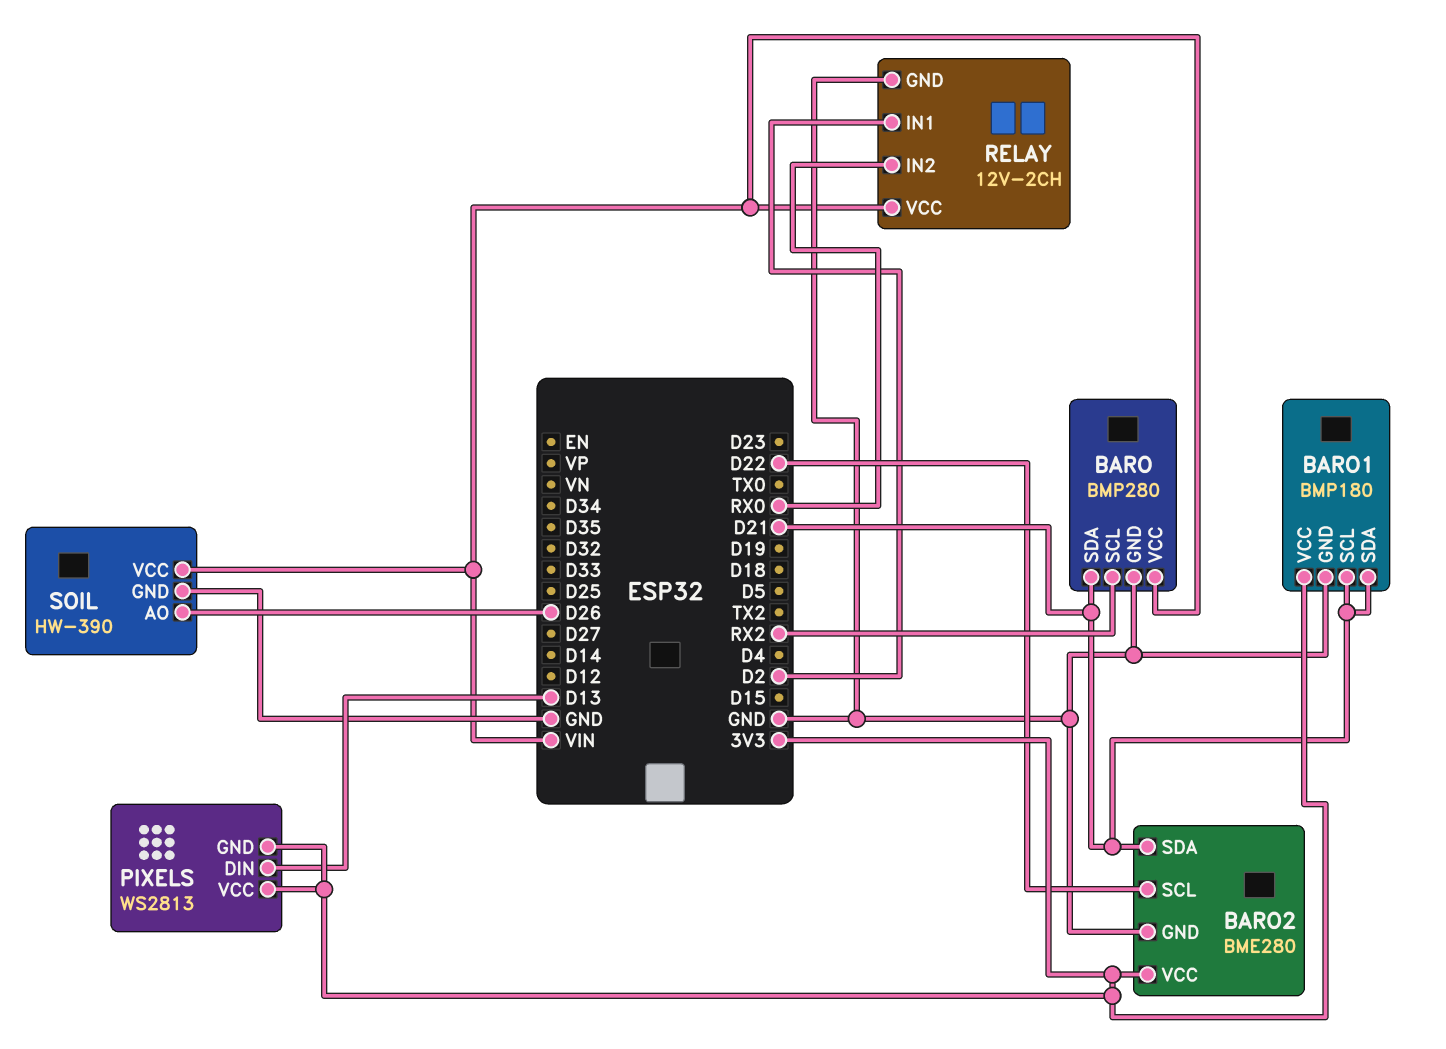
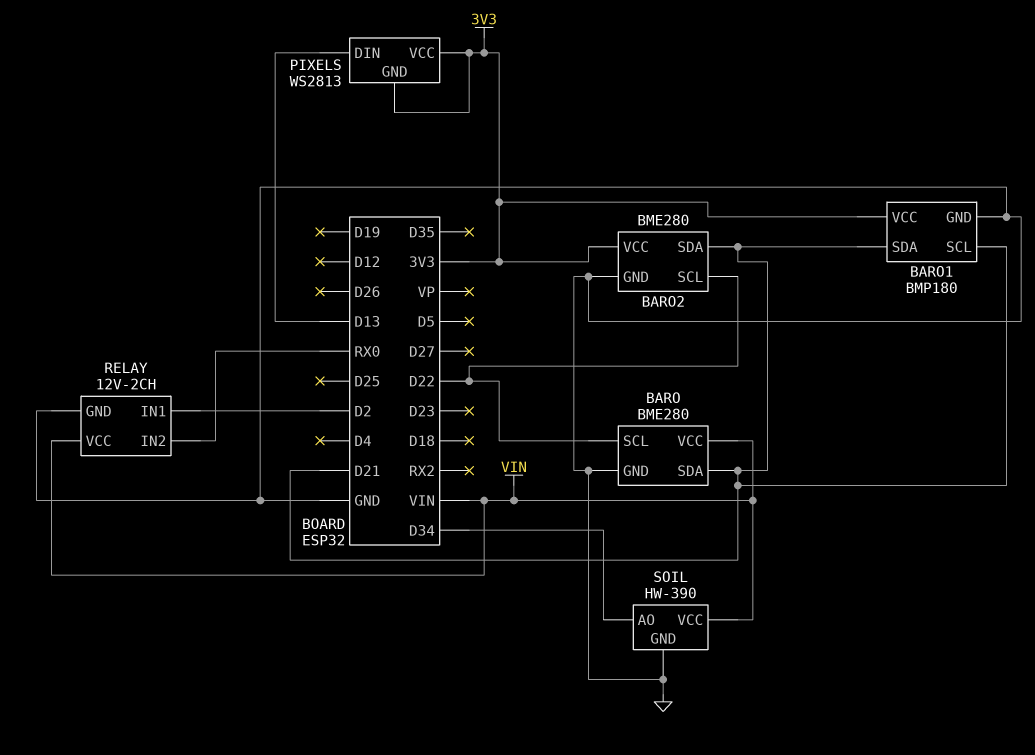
BARO: BMP280 -> BME280
BARO pin SCL: RX2 -> D22
SOIL pin AO: D26 -> D34

